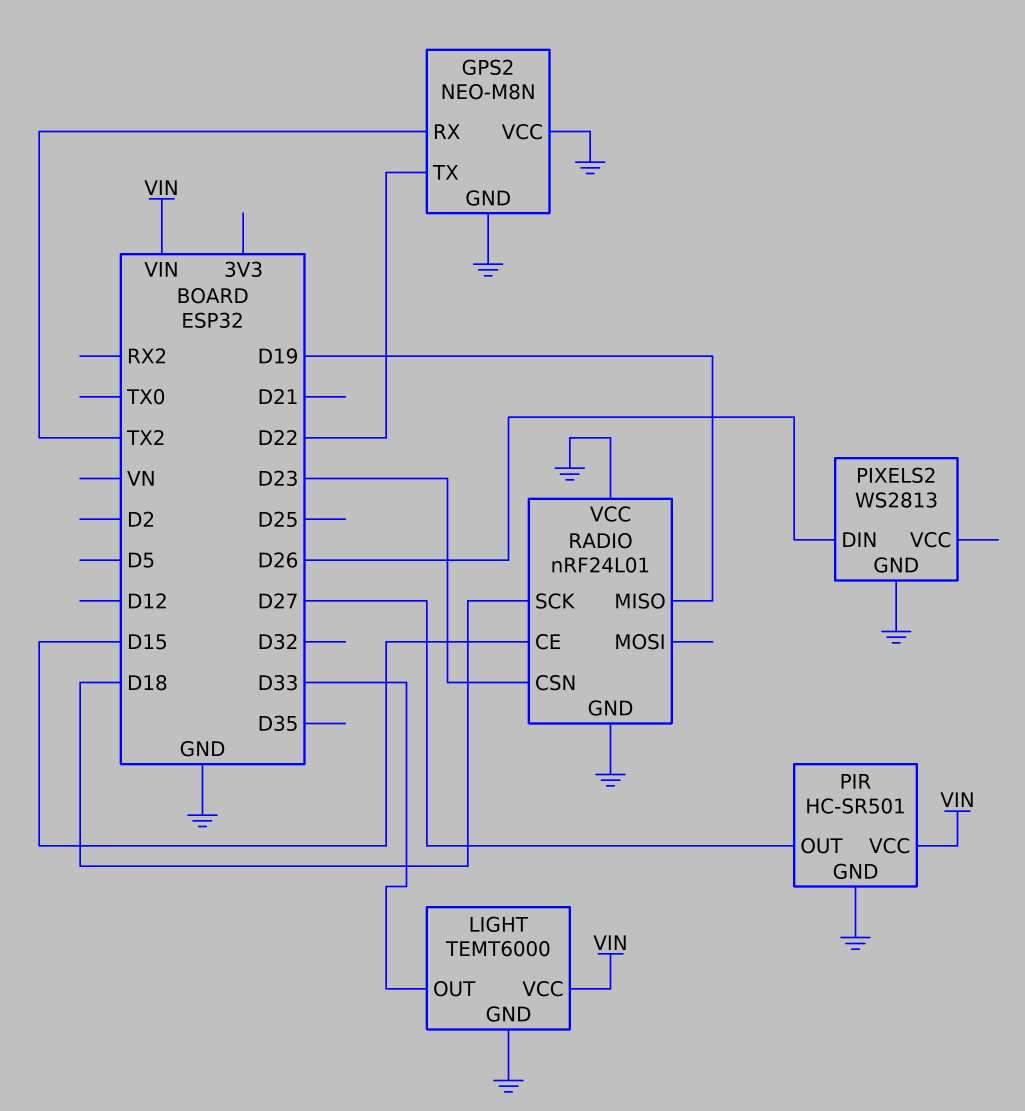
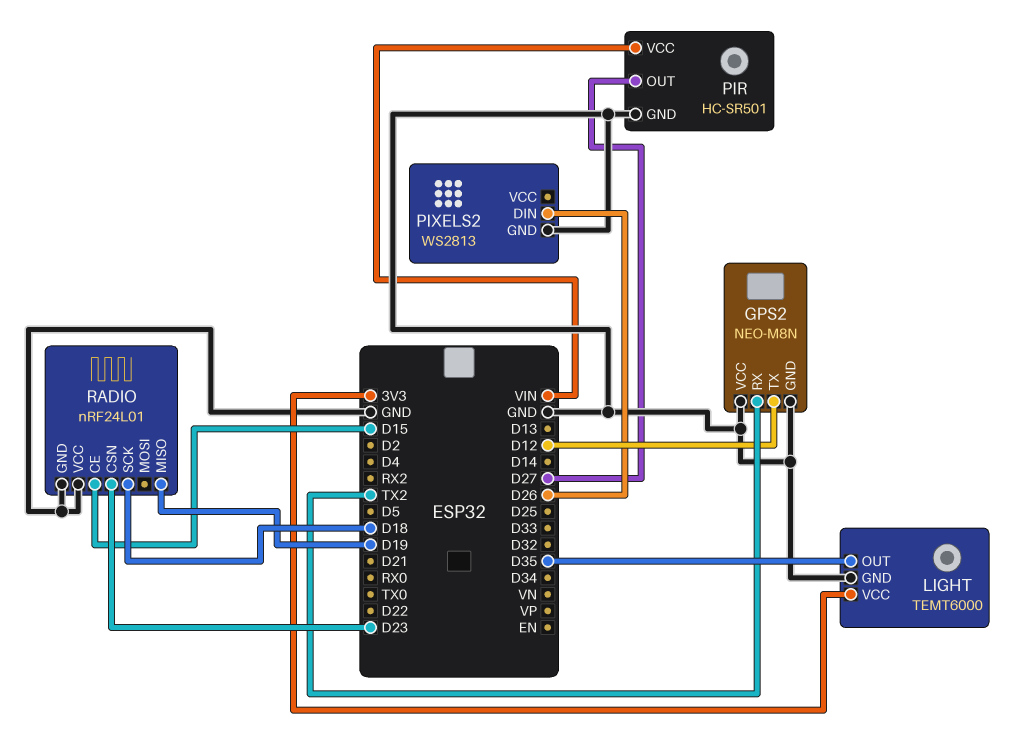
GPS2 pin TX: D22 -> D12
LIGHT pin OUT: D33 -> D35
LIGHT pin VCC: VIN -> 3V3

